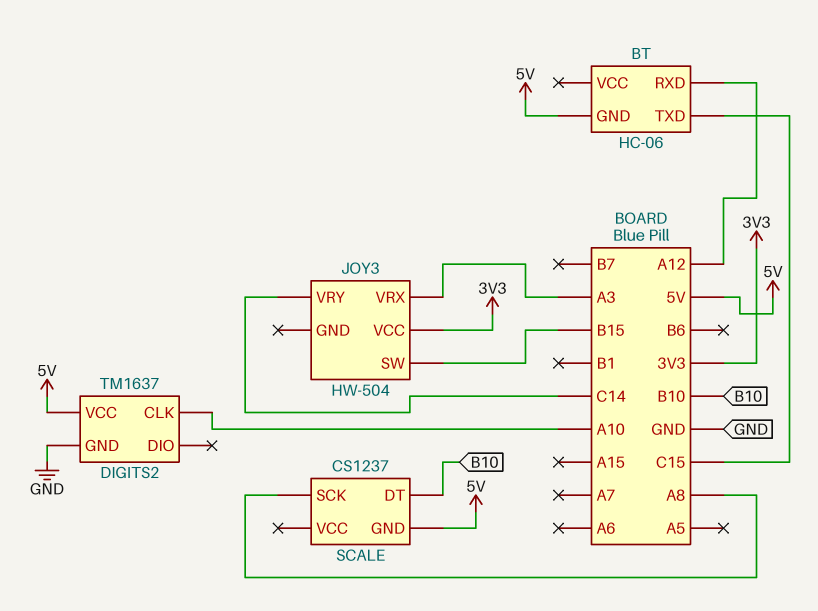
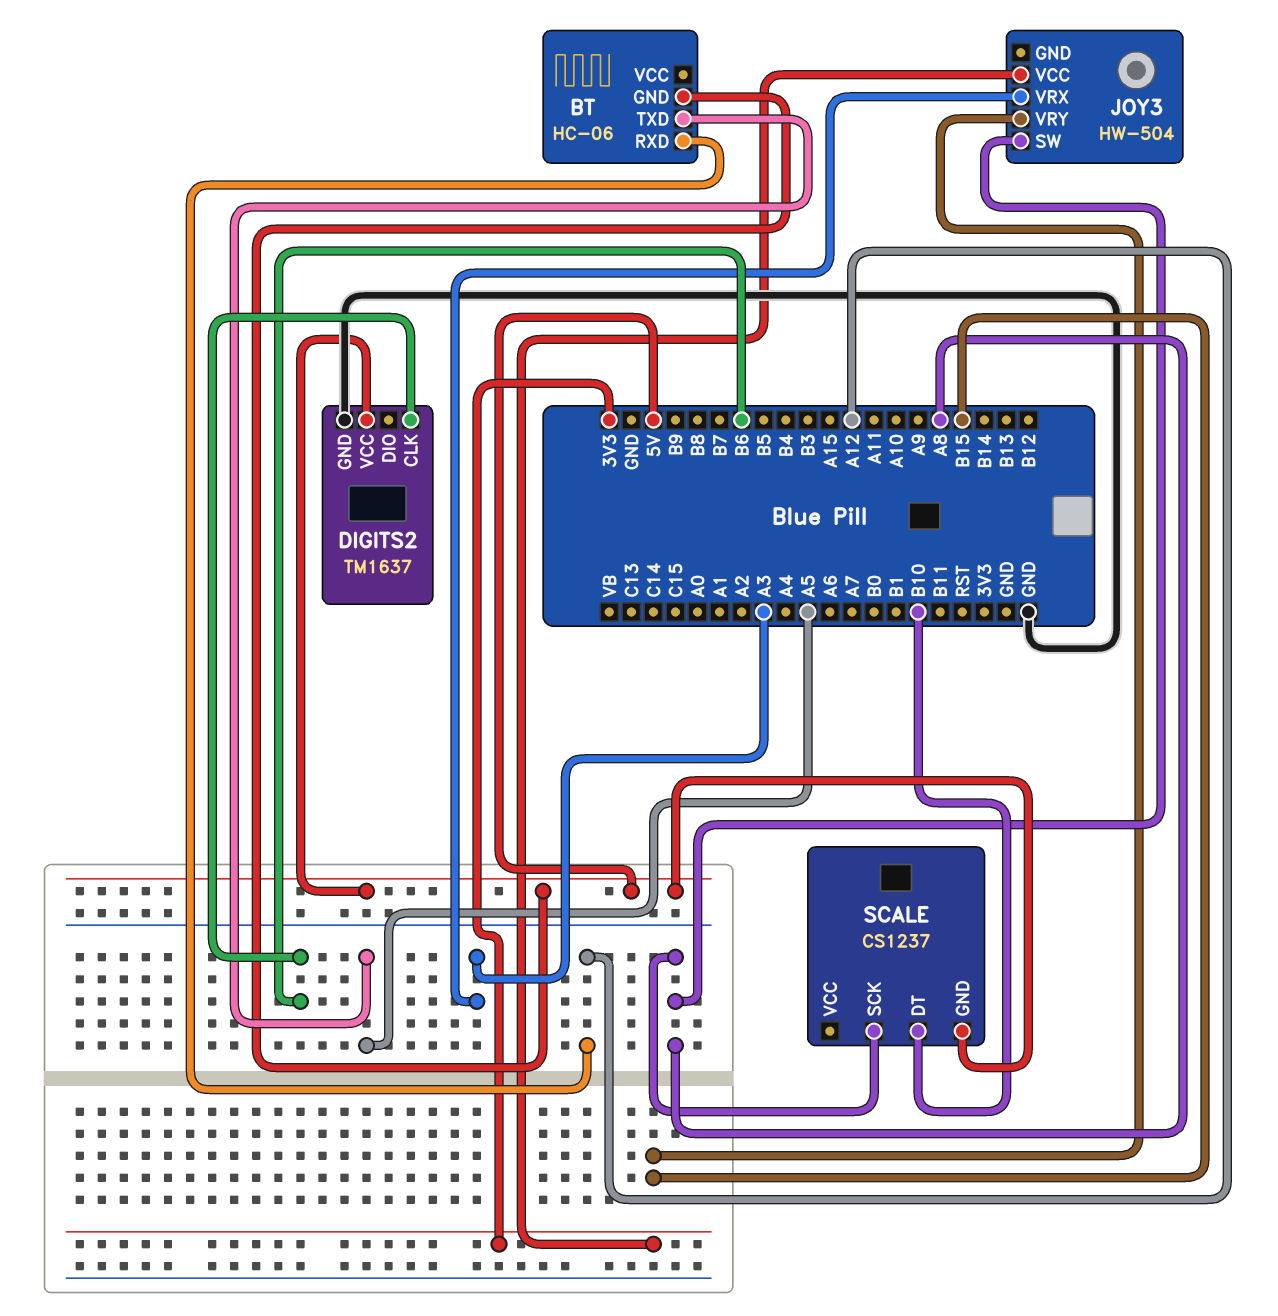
BT pin TXD: C15 -> A5
DIGITS2 pin CLK: A10 -> B6
JOY3 pin SW: B15 -> A8
JOY3 pin VRY: C14 -> B15

